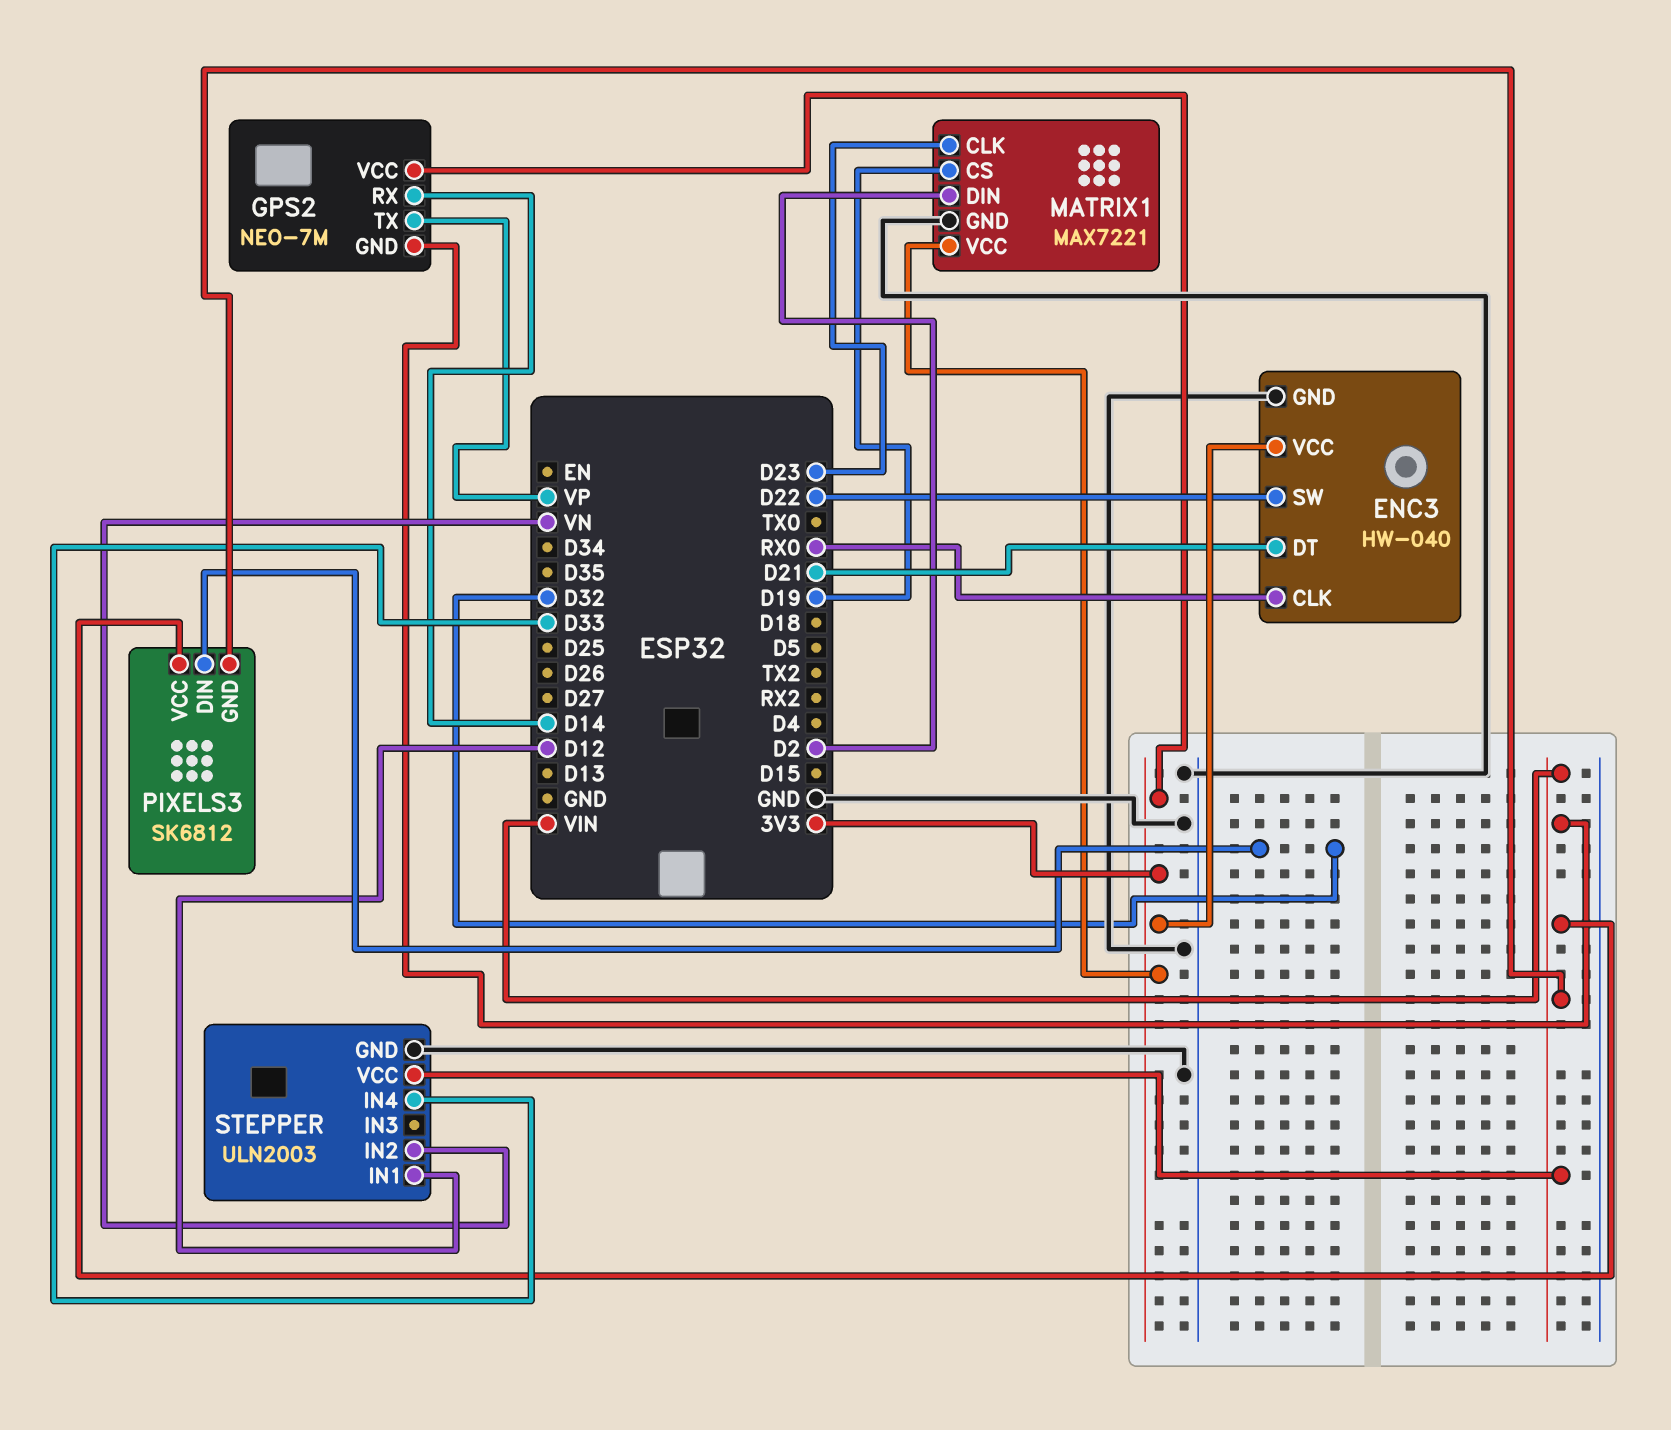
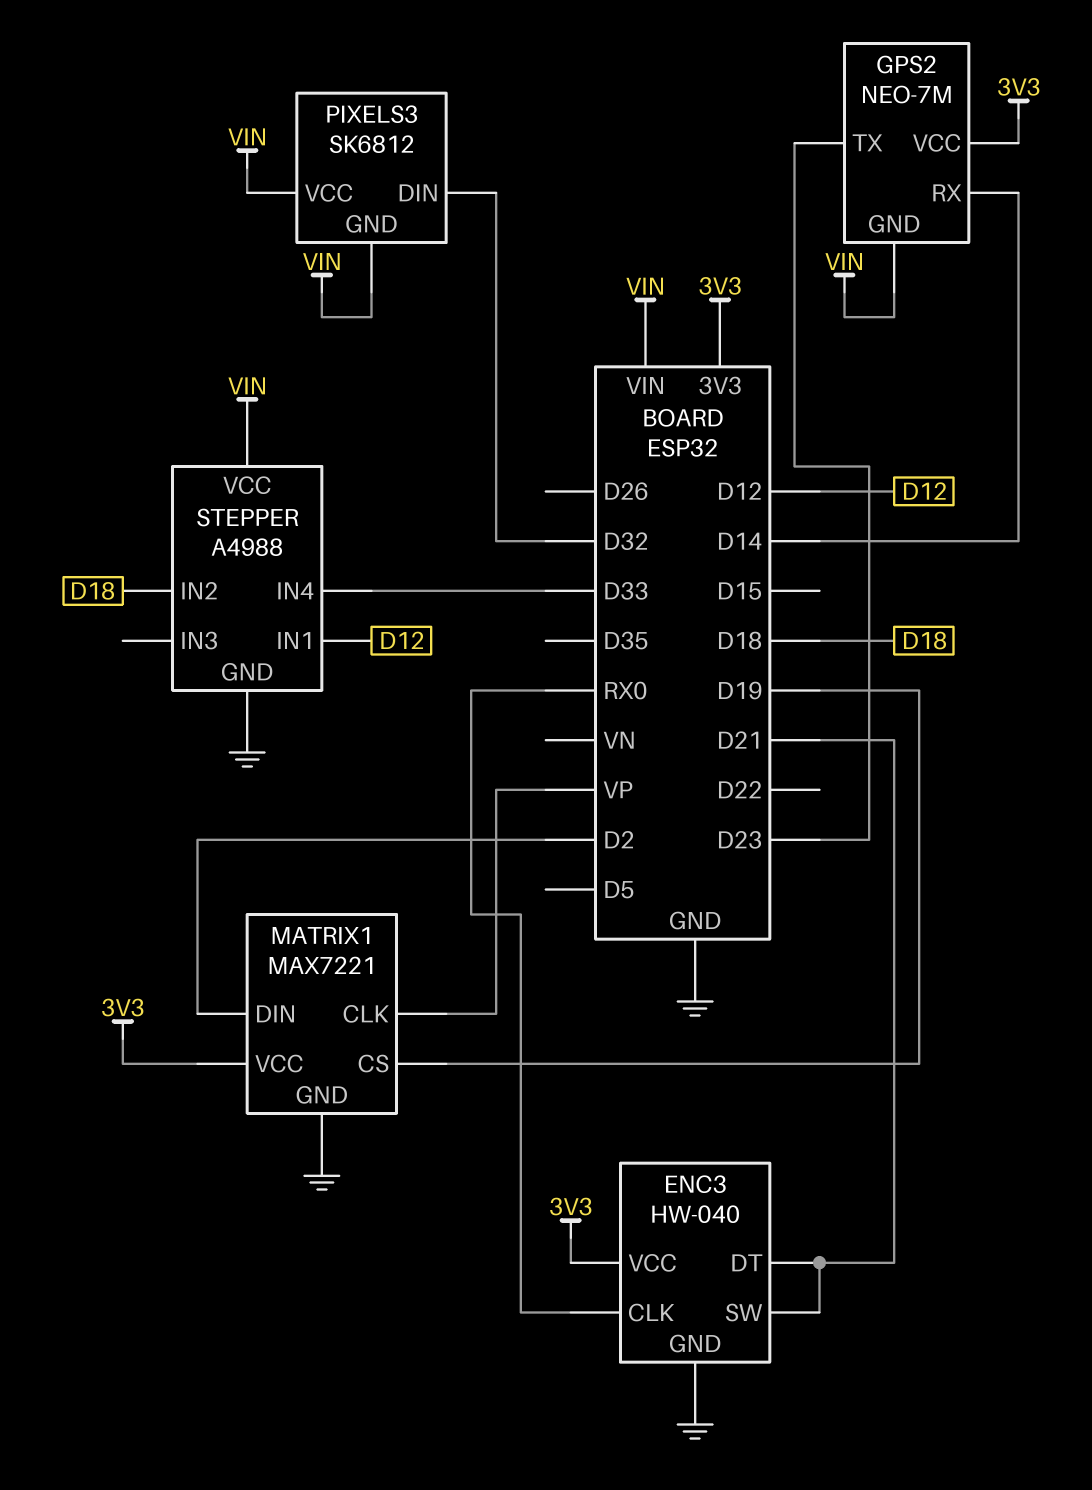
ENC3 pin SW: D22 -> D21
GPS2 pin TX: VP -> D23
MATRIX1 pin CLK: D23 -> VP
STEPPER: ULN2003 -> A4988
STEPPER pin IN2: VN -> D18

